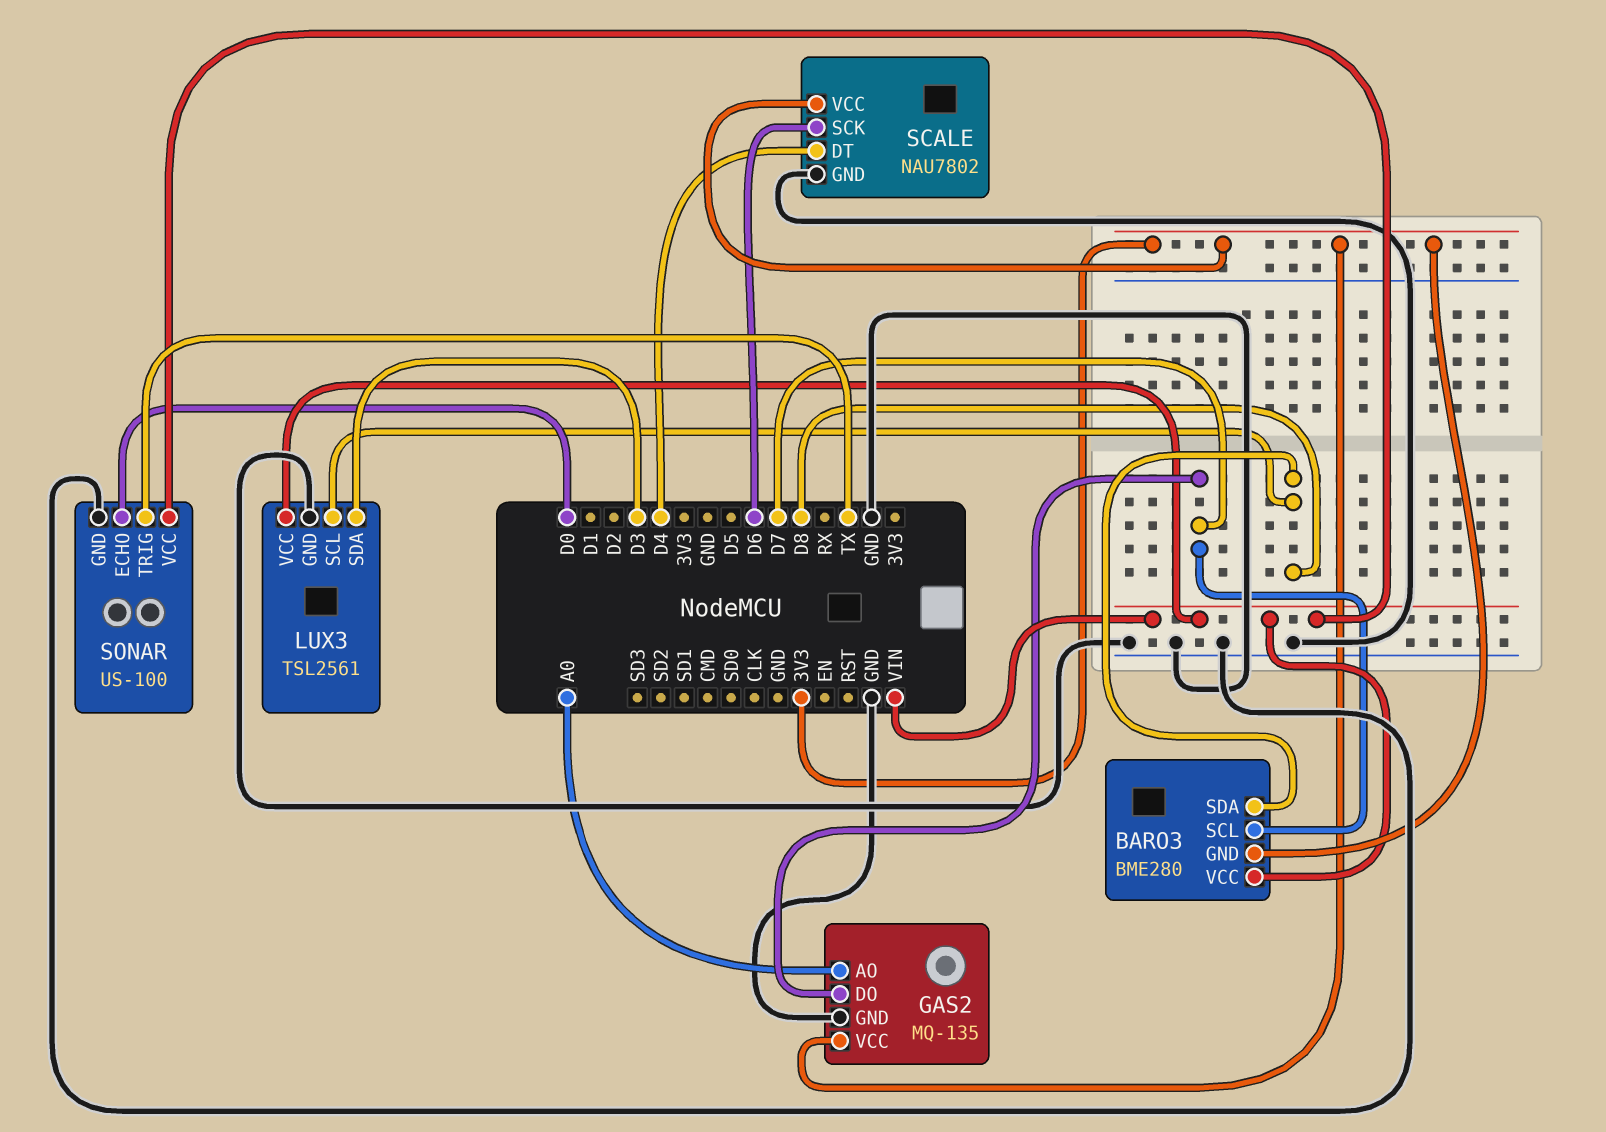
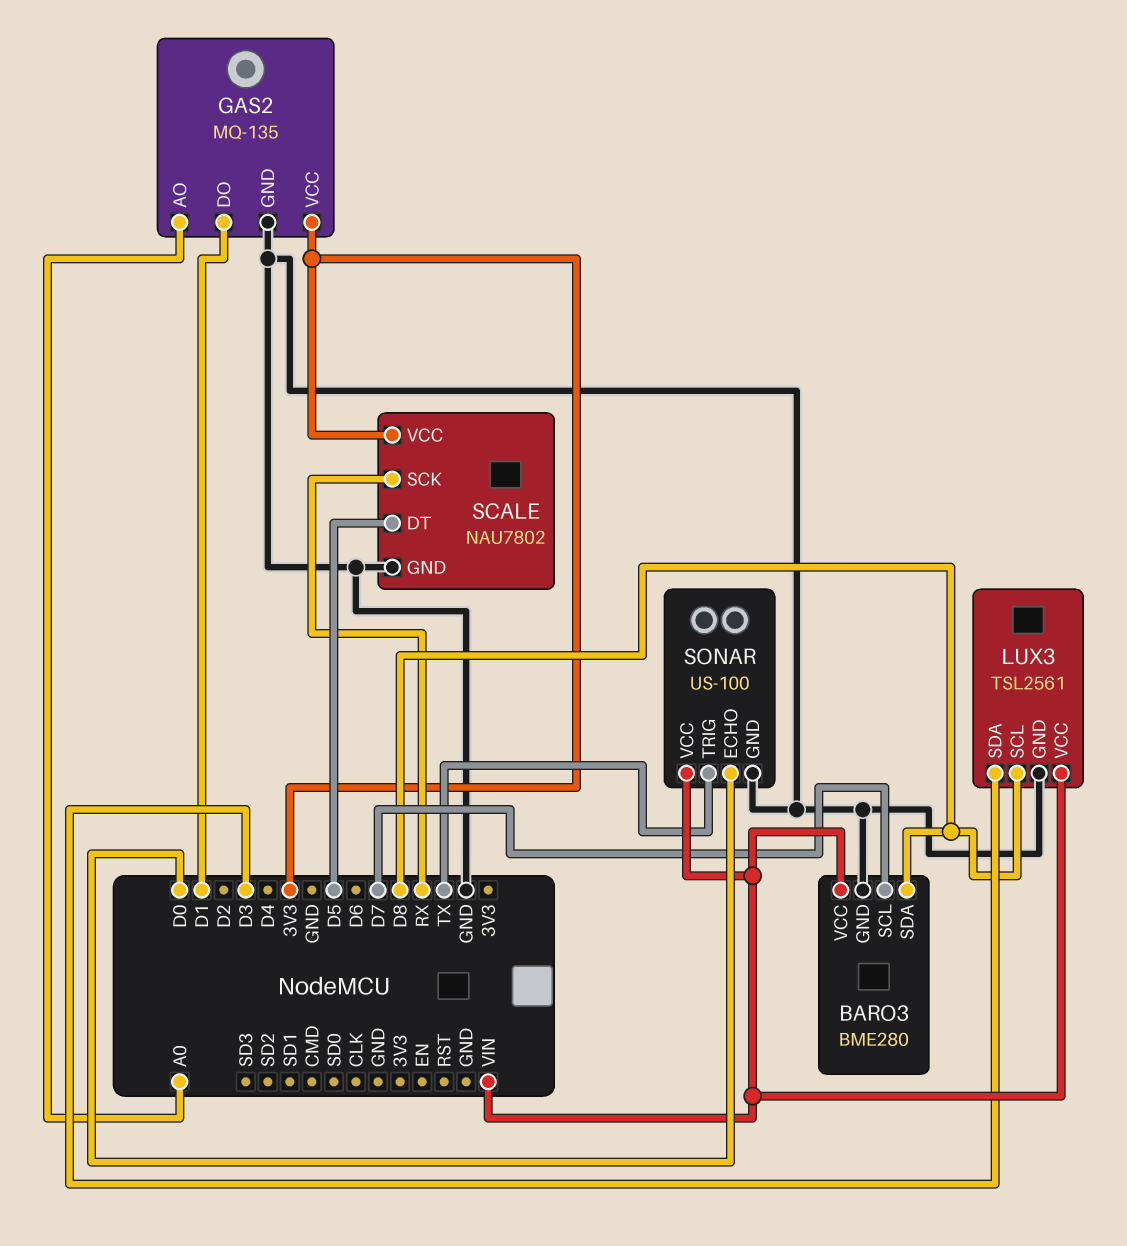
BARO3 pin GND: 3V3 -> GND
GAS2 pin DO: D7 -> D1
SCALE pin DT: D4 -> D5
SCALE pin SCK: D6 -> RX

